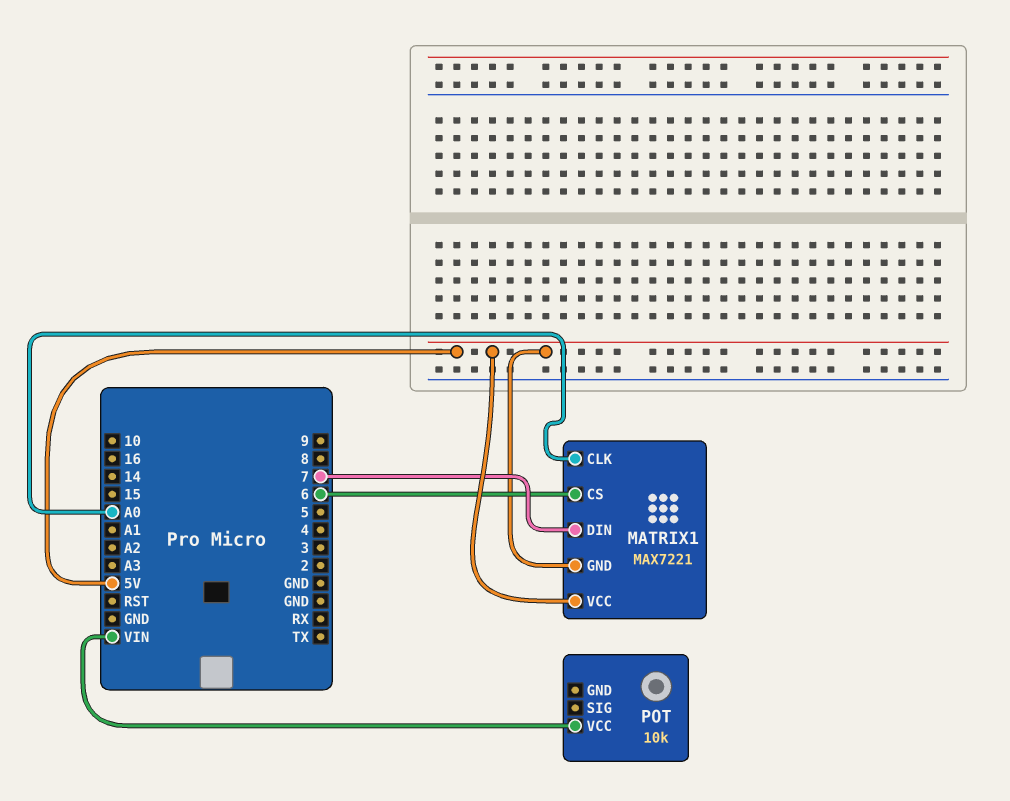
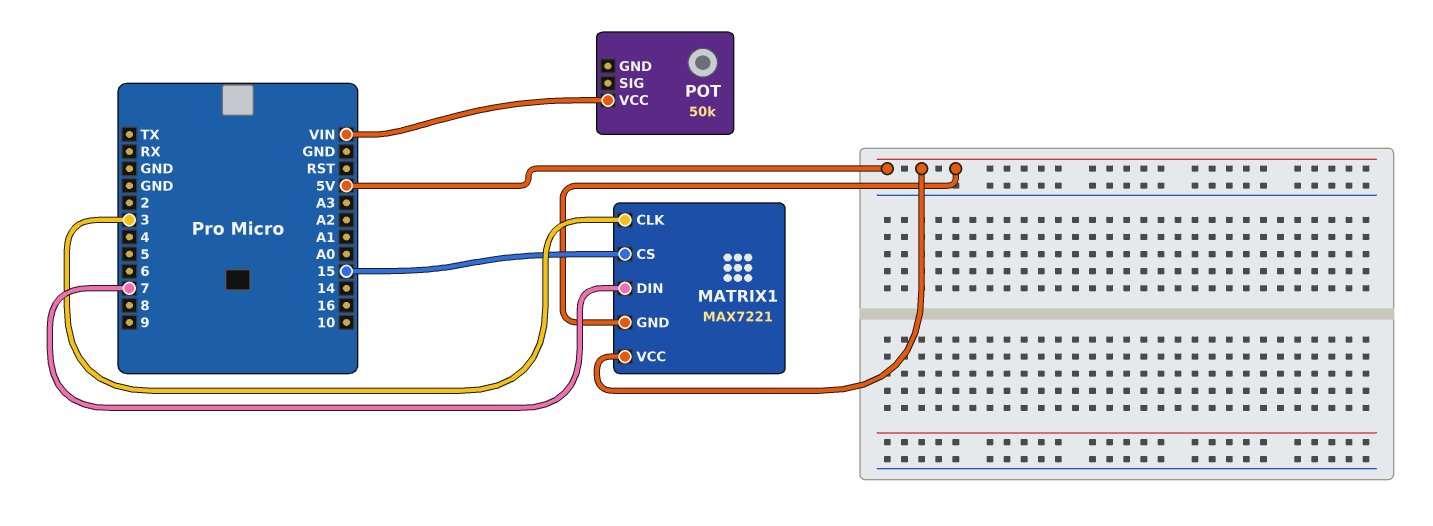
MATRIX1 pin CLK: A0 -> 3
MATRIX1 pin CS: 6 -> 15
POT: 10k -> 50k

